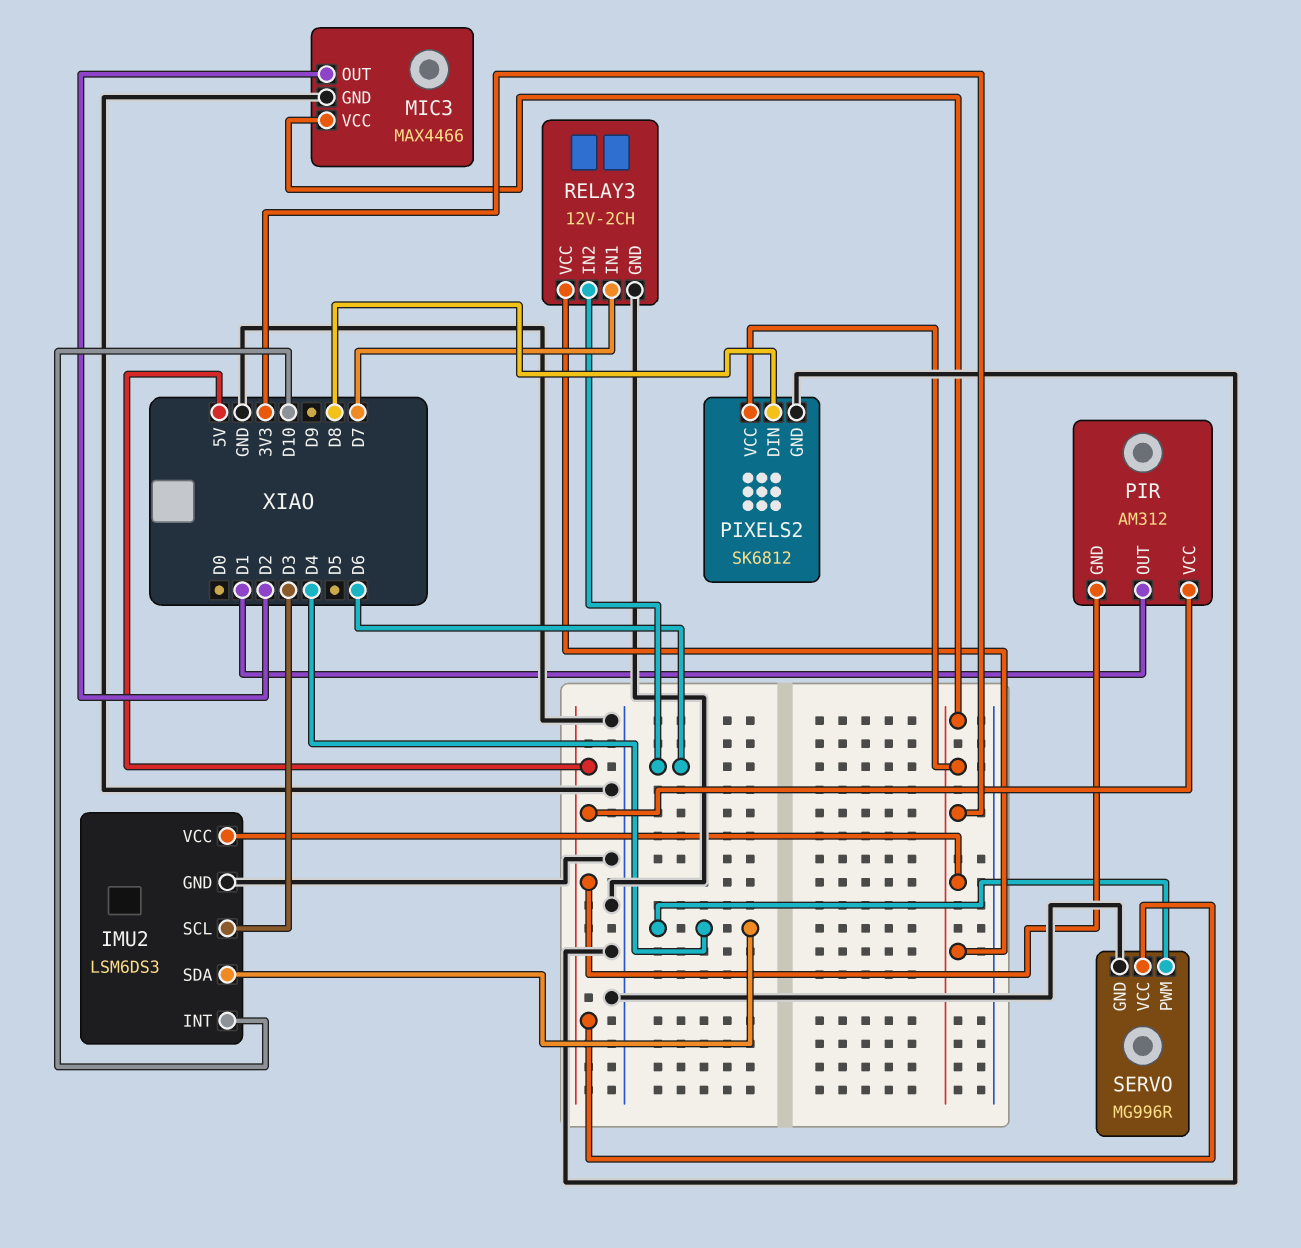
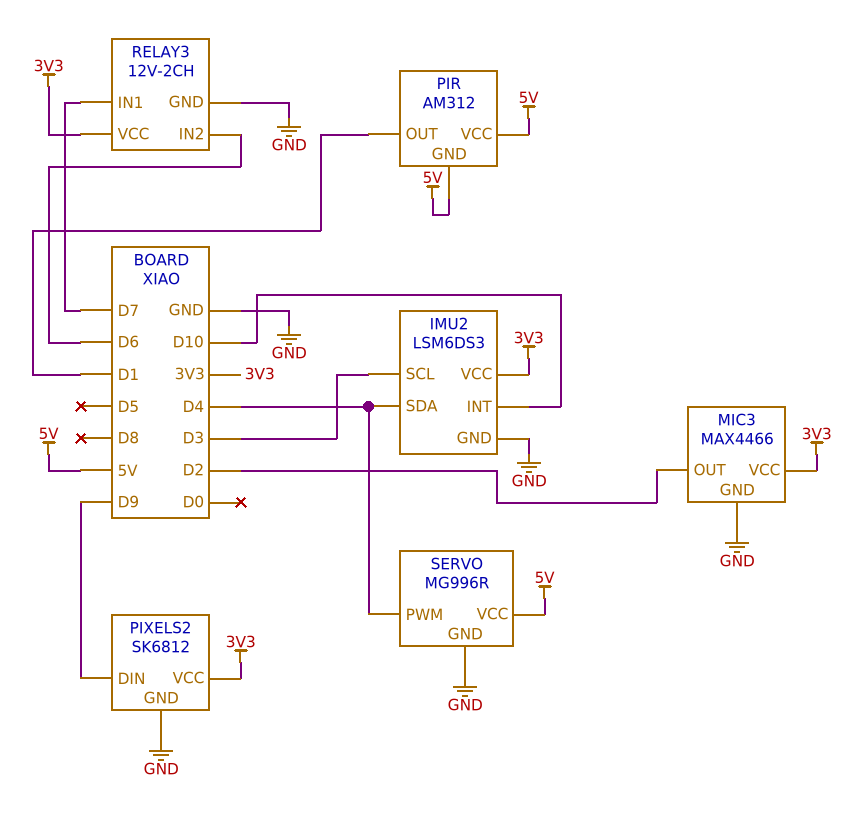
PIXELS2 pin DIN: D8 -> D9

